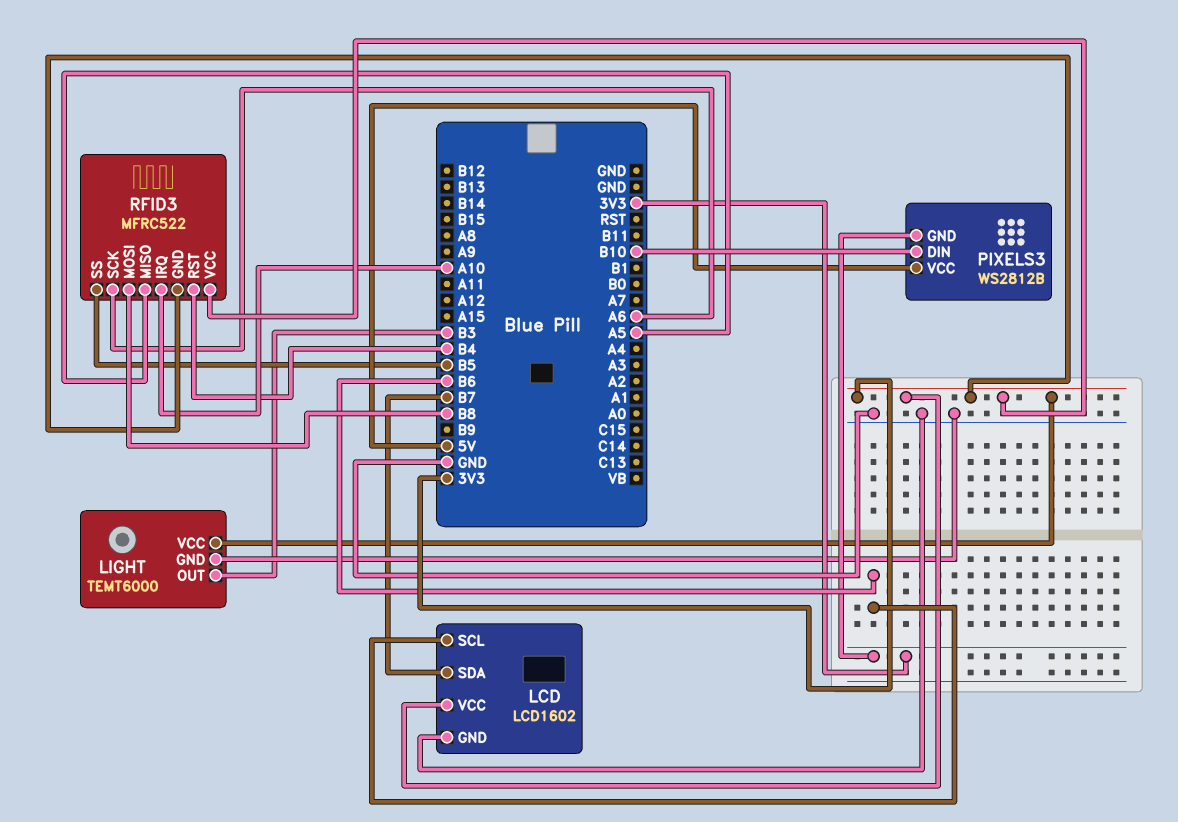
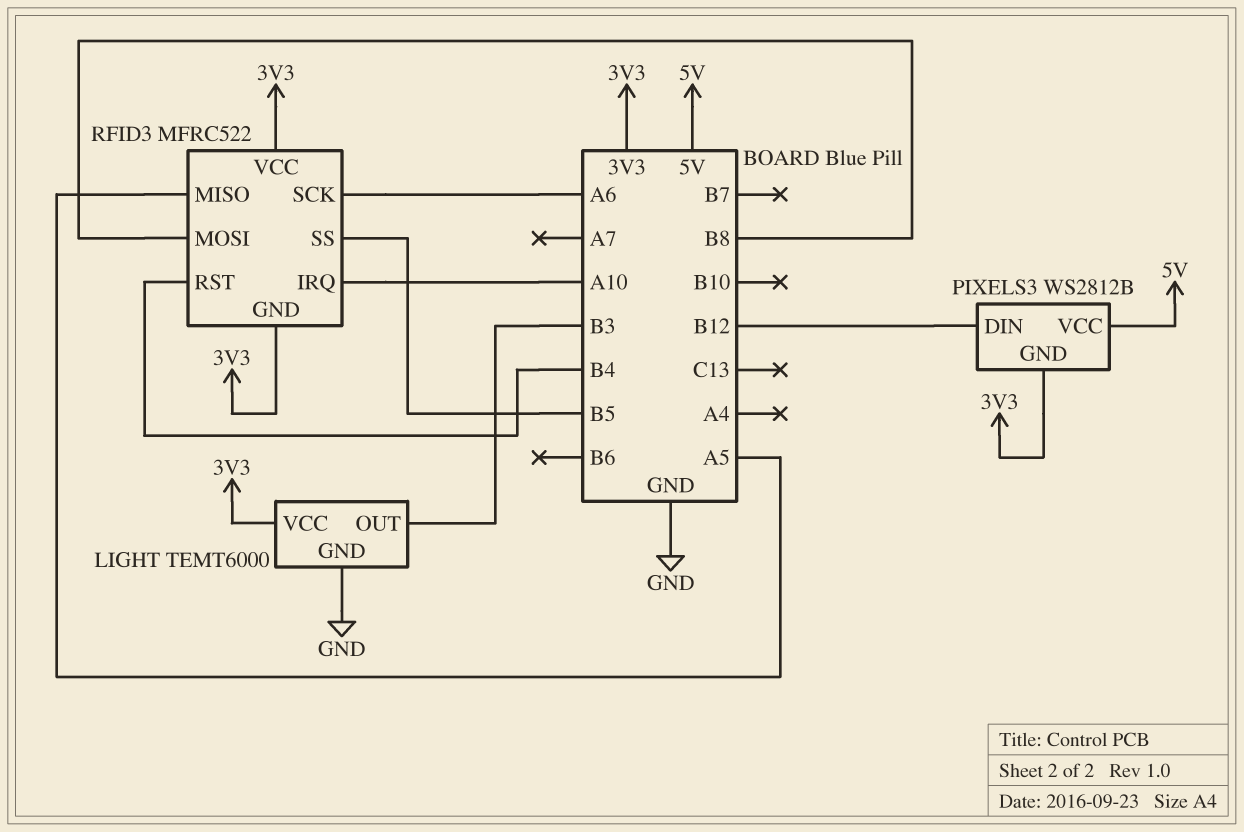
LCD: LCD1602 -> none
LCD pin GND: GND -> none
LCD pin SCL: B6 -> none
LCD pin SDA: B7 -> none
LCD pin VCC: 3V3 -> none
PIXELS3 pin DIN: B10 -> B12

